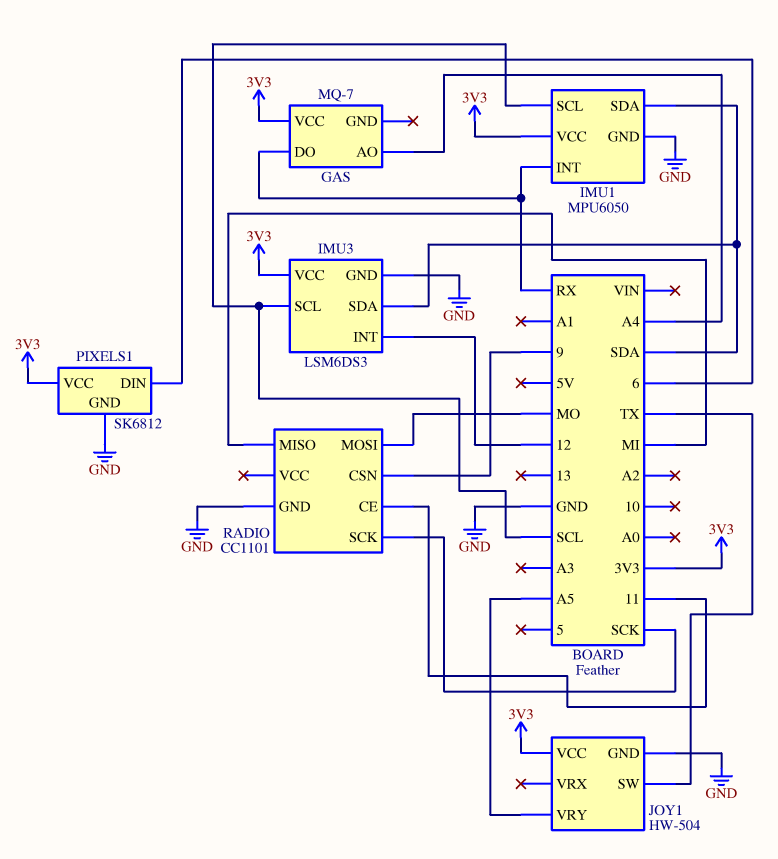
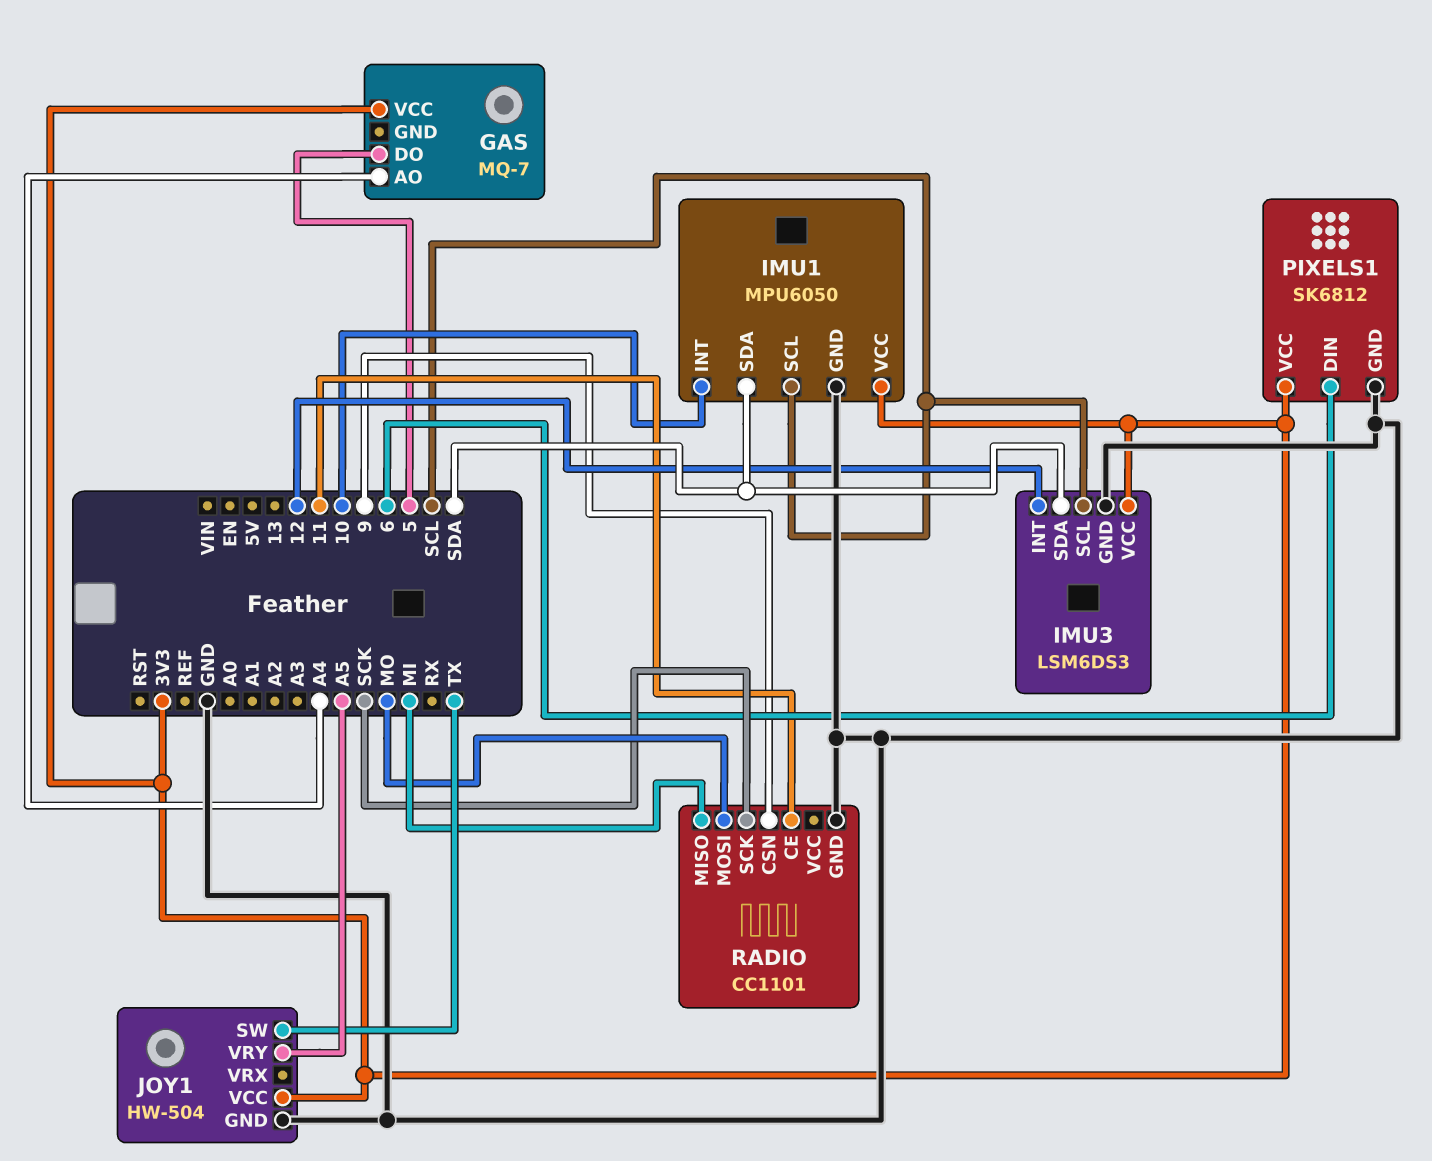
GAS pin DO: RX -> 5
IMU1 pin INT: RX -> 10

